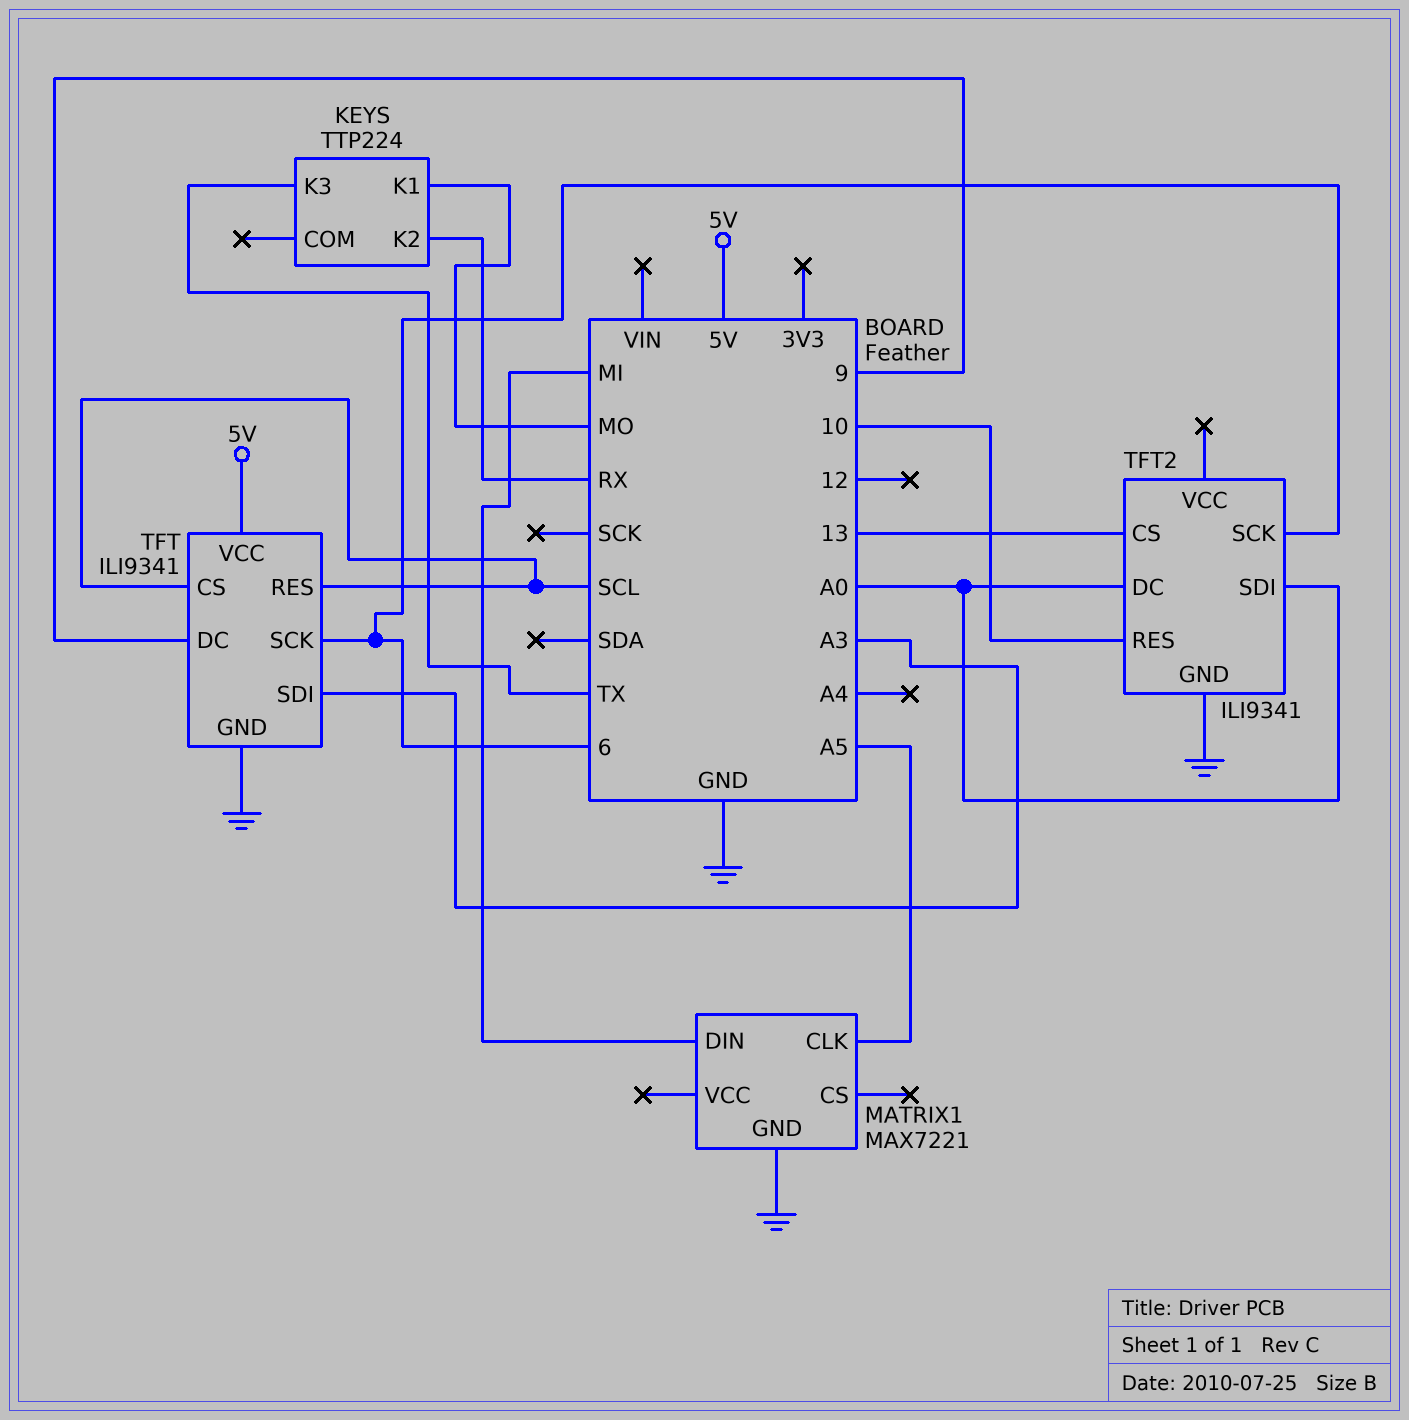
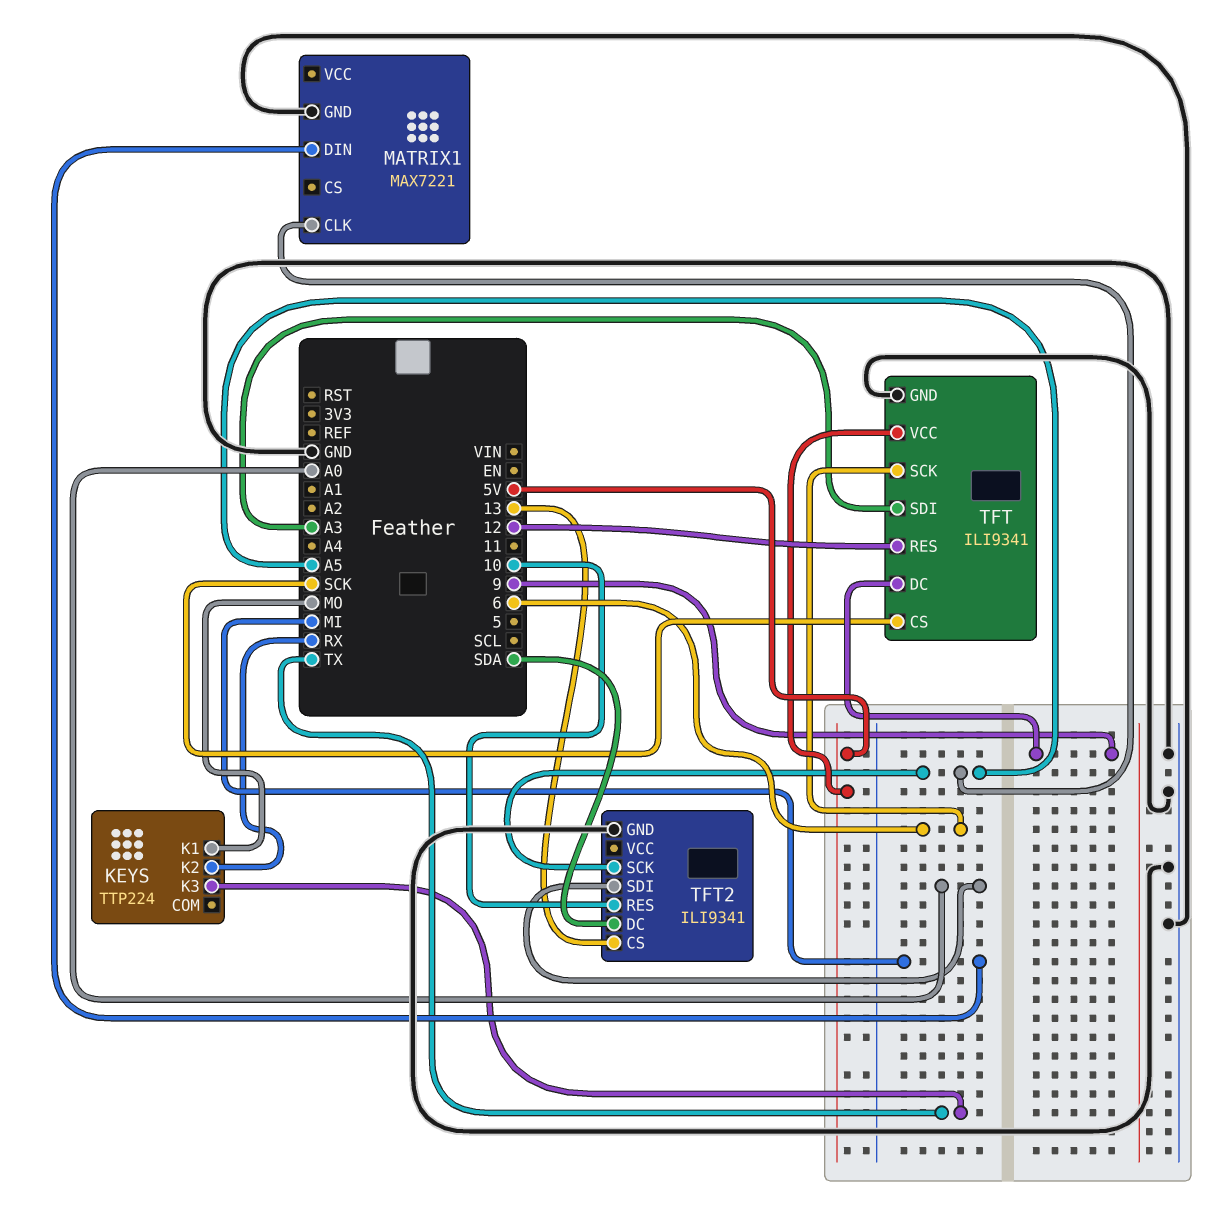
TFT pin CS: SCL -> SCK
TFT pin RES: SCL -> 12
TFT2 pin DC: A0 -> SDA
TFT2 pin SCK: 6 -> A5

